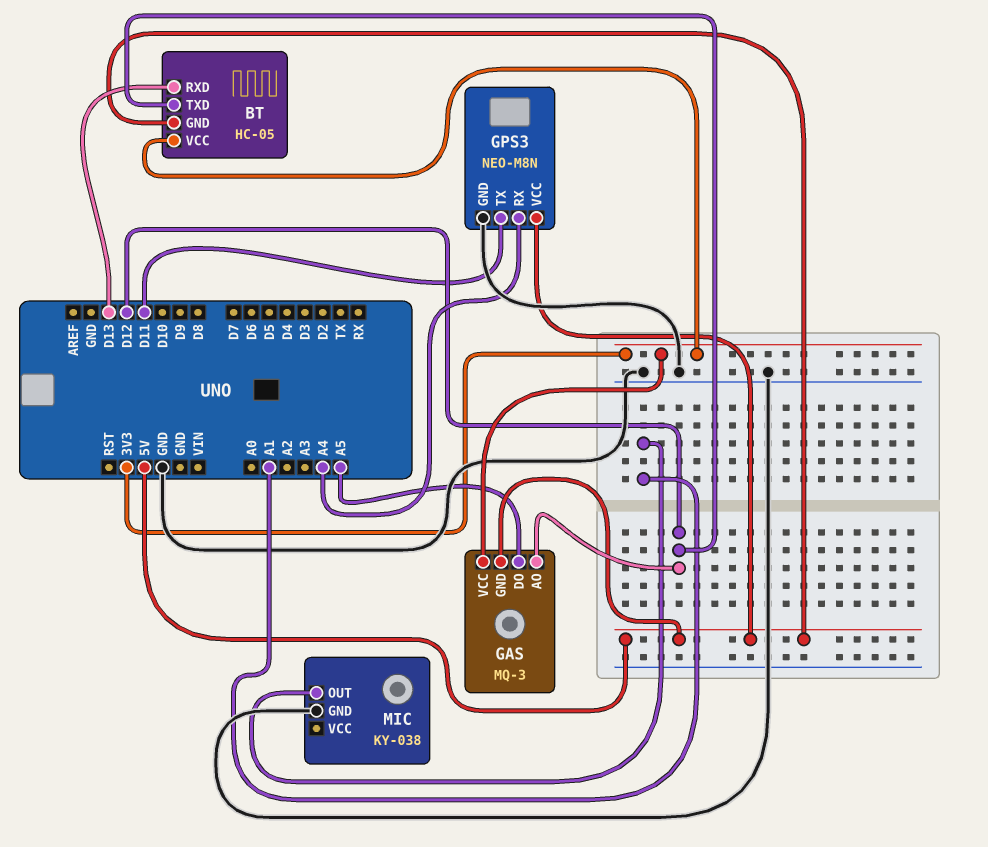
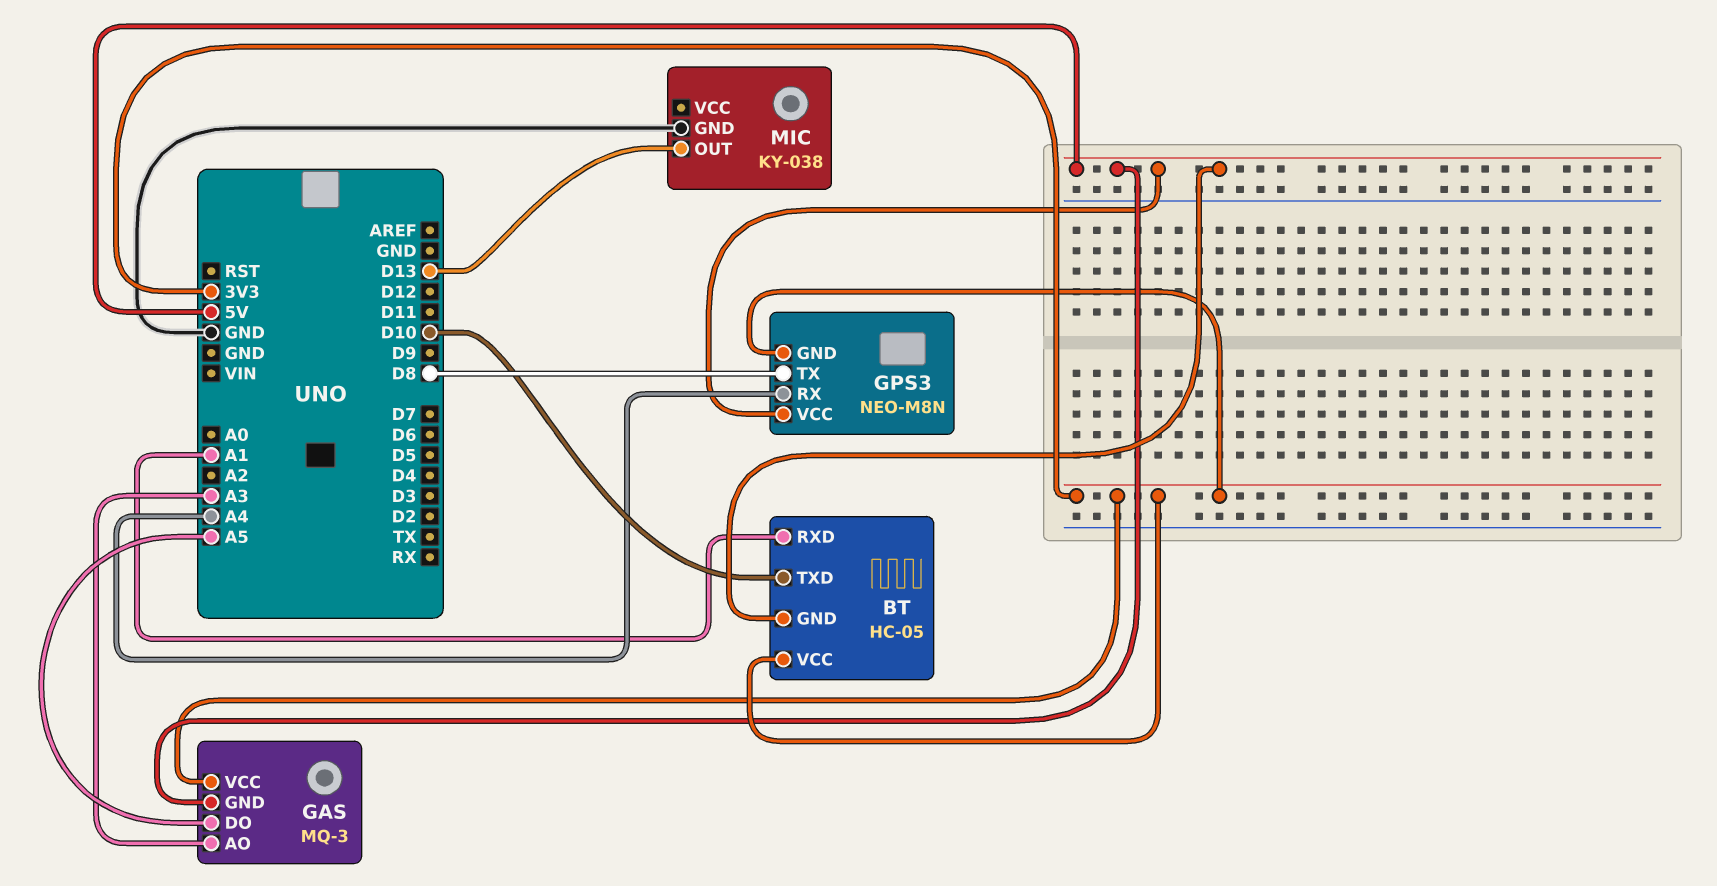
BT pin RXD: D13 -> A1
BT pin TXD: D12 -> D10
GAS pin AO: D12 -> A3
GPS3 pin GND: GND -> 3V3
GPS3 pin TX: D11 -> D8
MIC pin OUT: A1 -> D13

